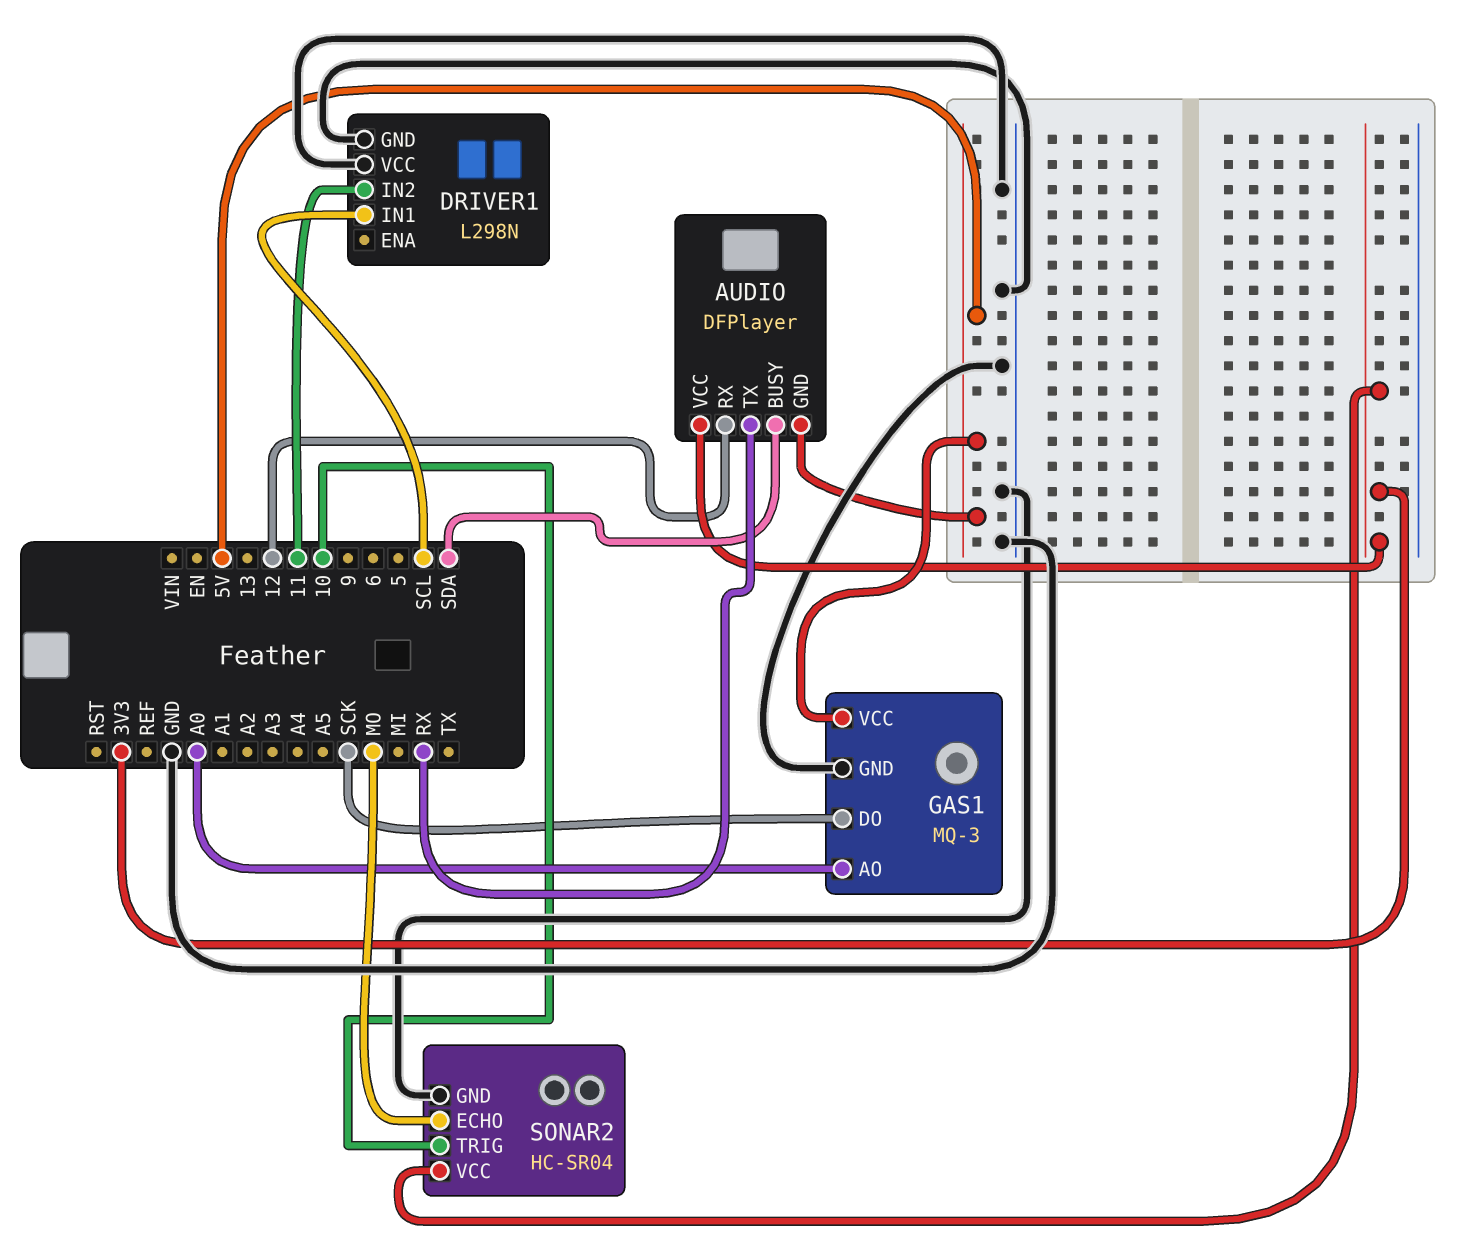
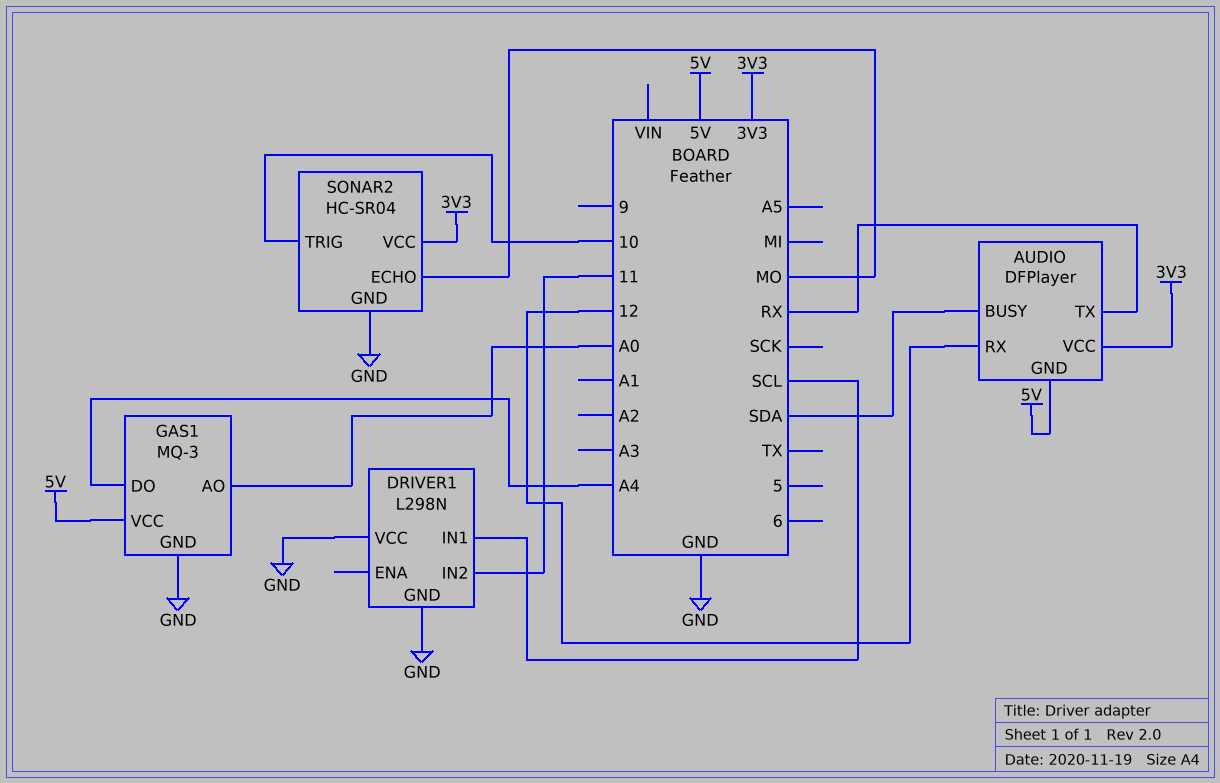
GAS1 pin DO: SCK -> A4

